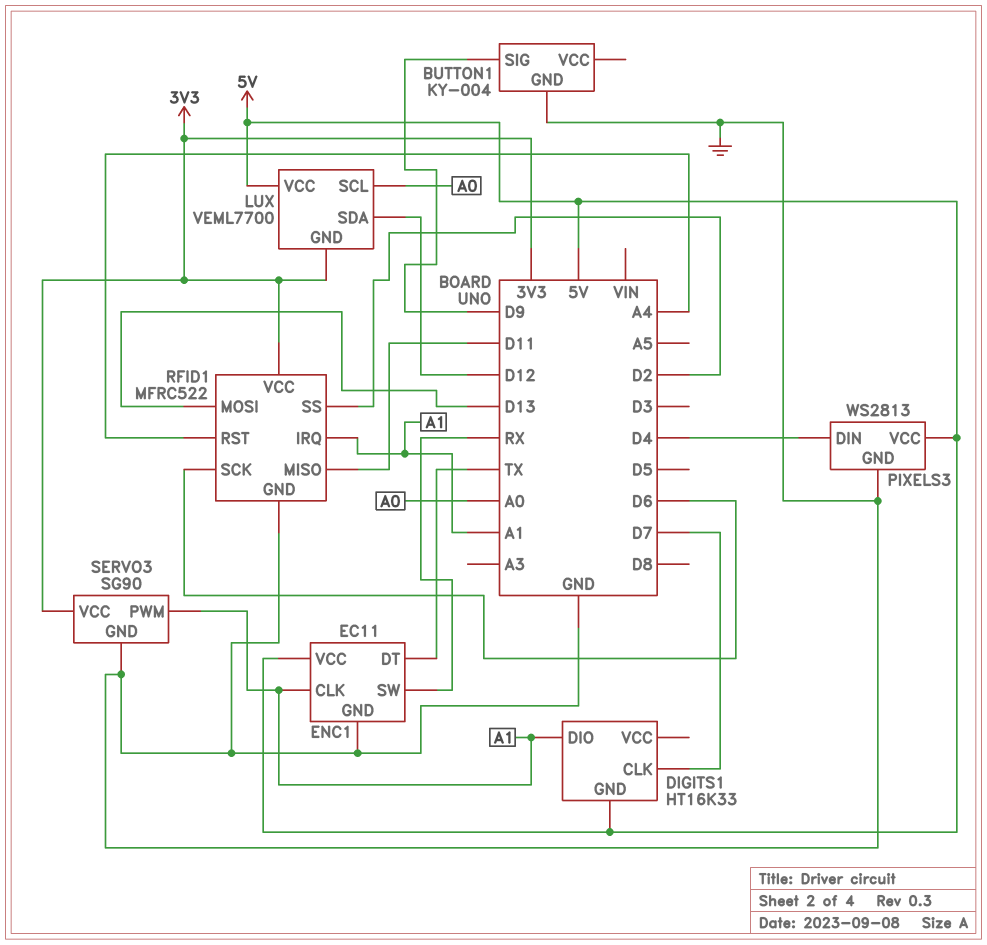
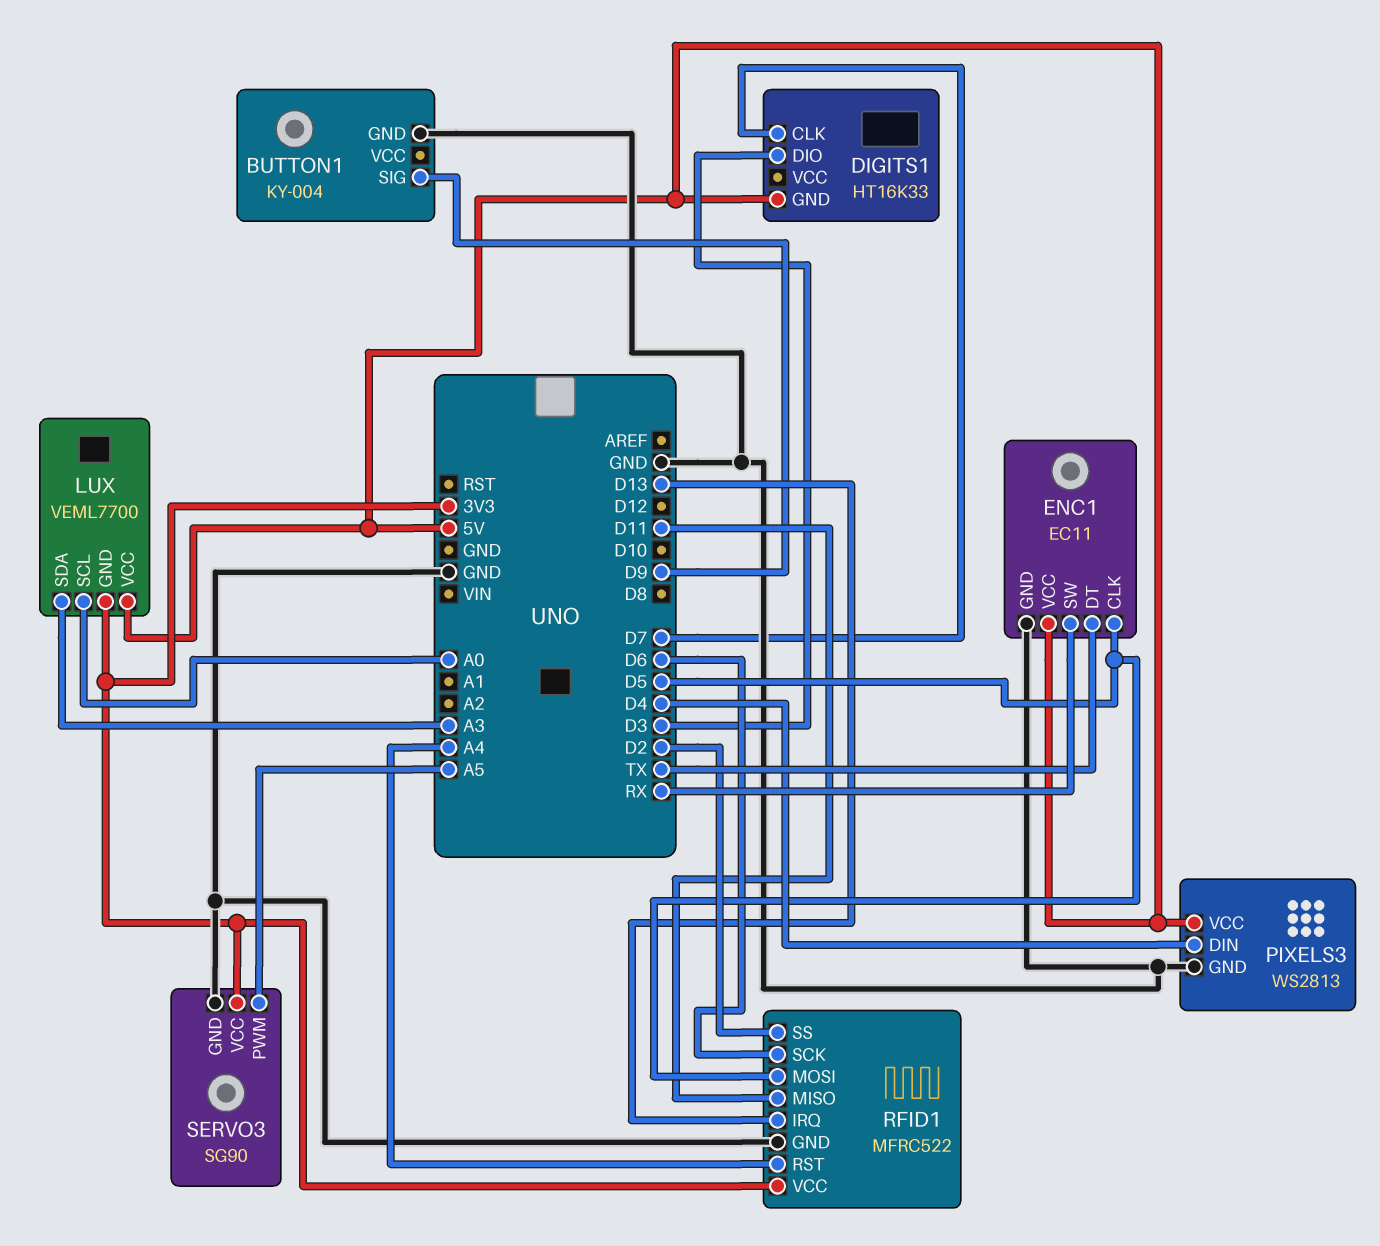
DIGITS1 pin DIO: A1 -> D3
ENC1 pin CLK: A1 -> D5
LUX pin SDA: D12 -> A3
RFID1 pin IRQ: A1 -> D13
RFID1 pin MOSI: D13 -> D5
SERVO3 pin PWM: A1 -> A5

